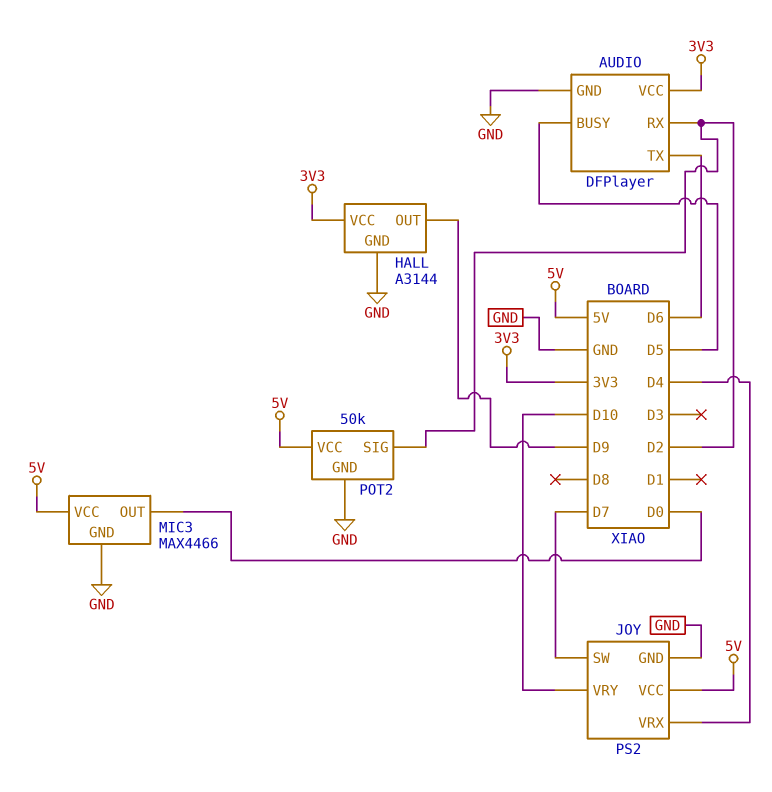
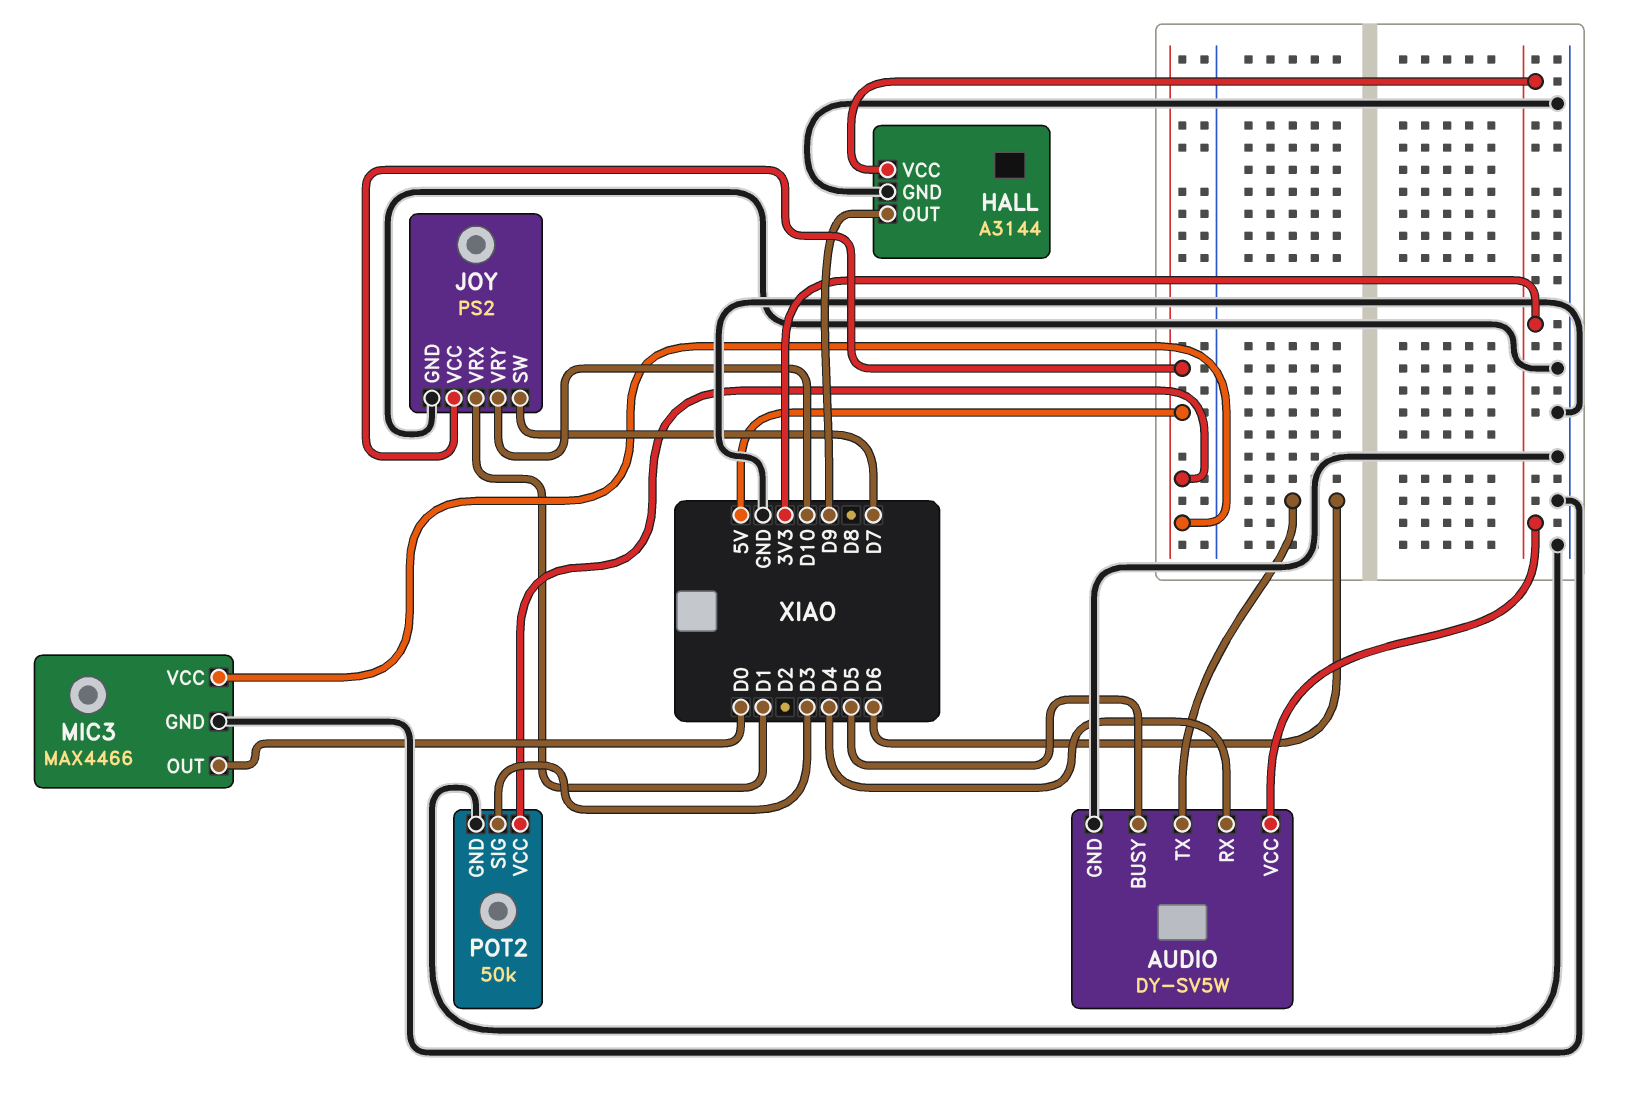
AUDIO: DFPlayer -> DY-SV5W
AUDIO pin RX: D2 -> D4
JOY pin VRX: D4 -> D1
POT2 pin SIG: D2 -> D3

